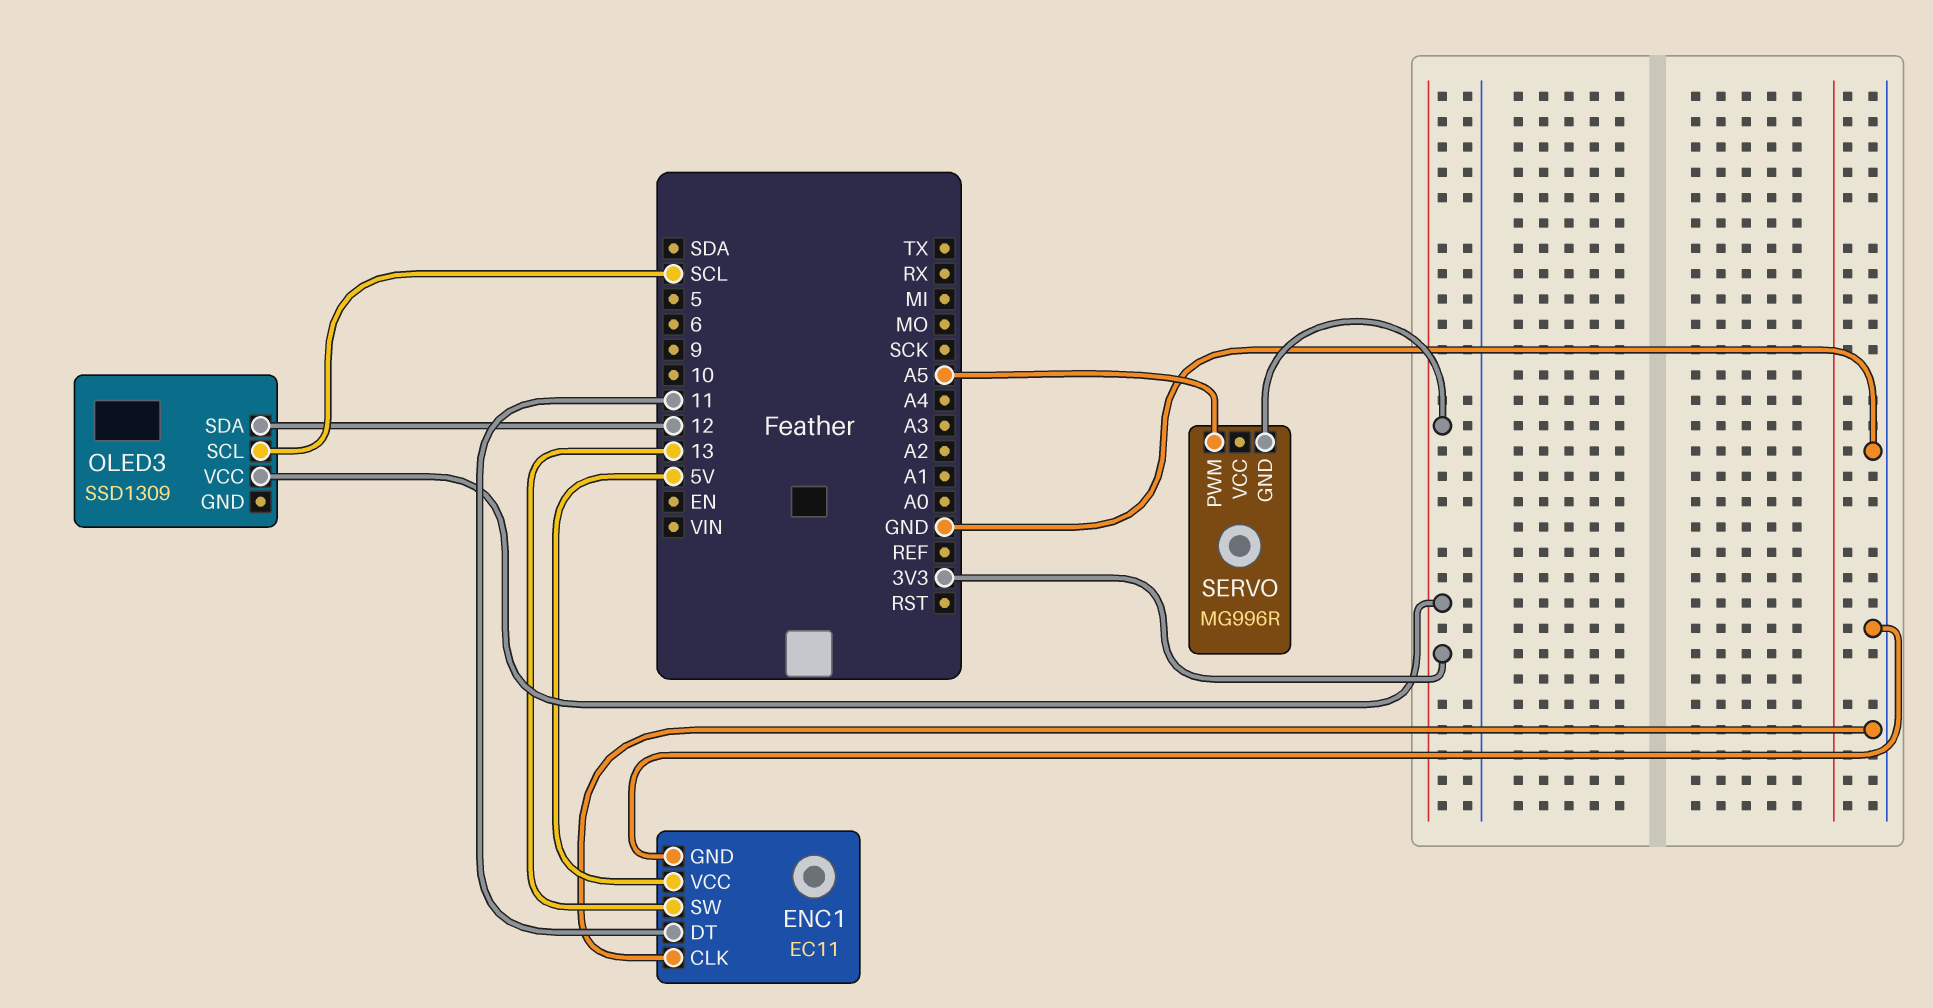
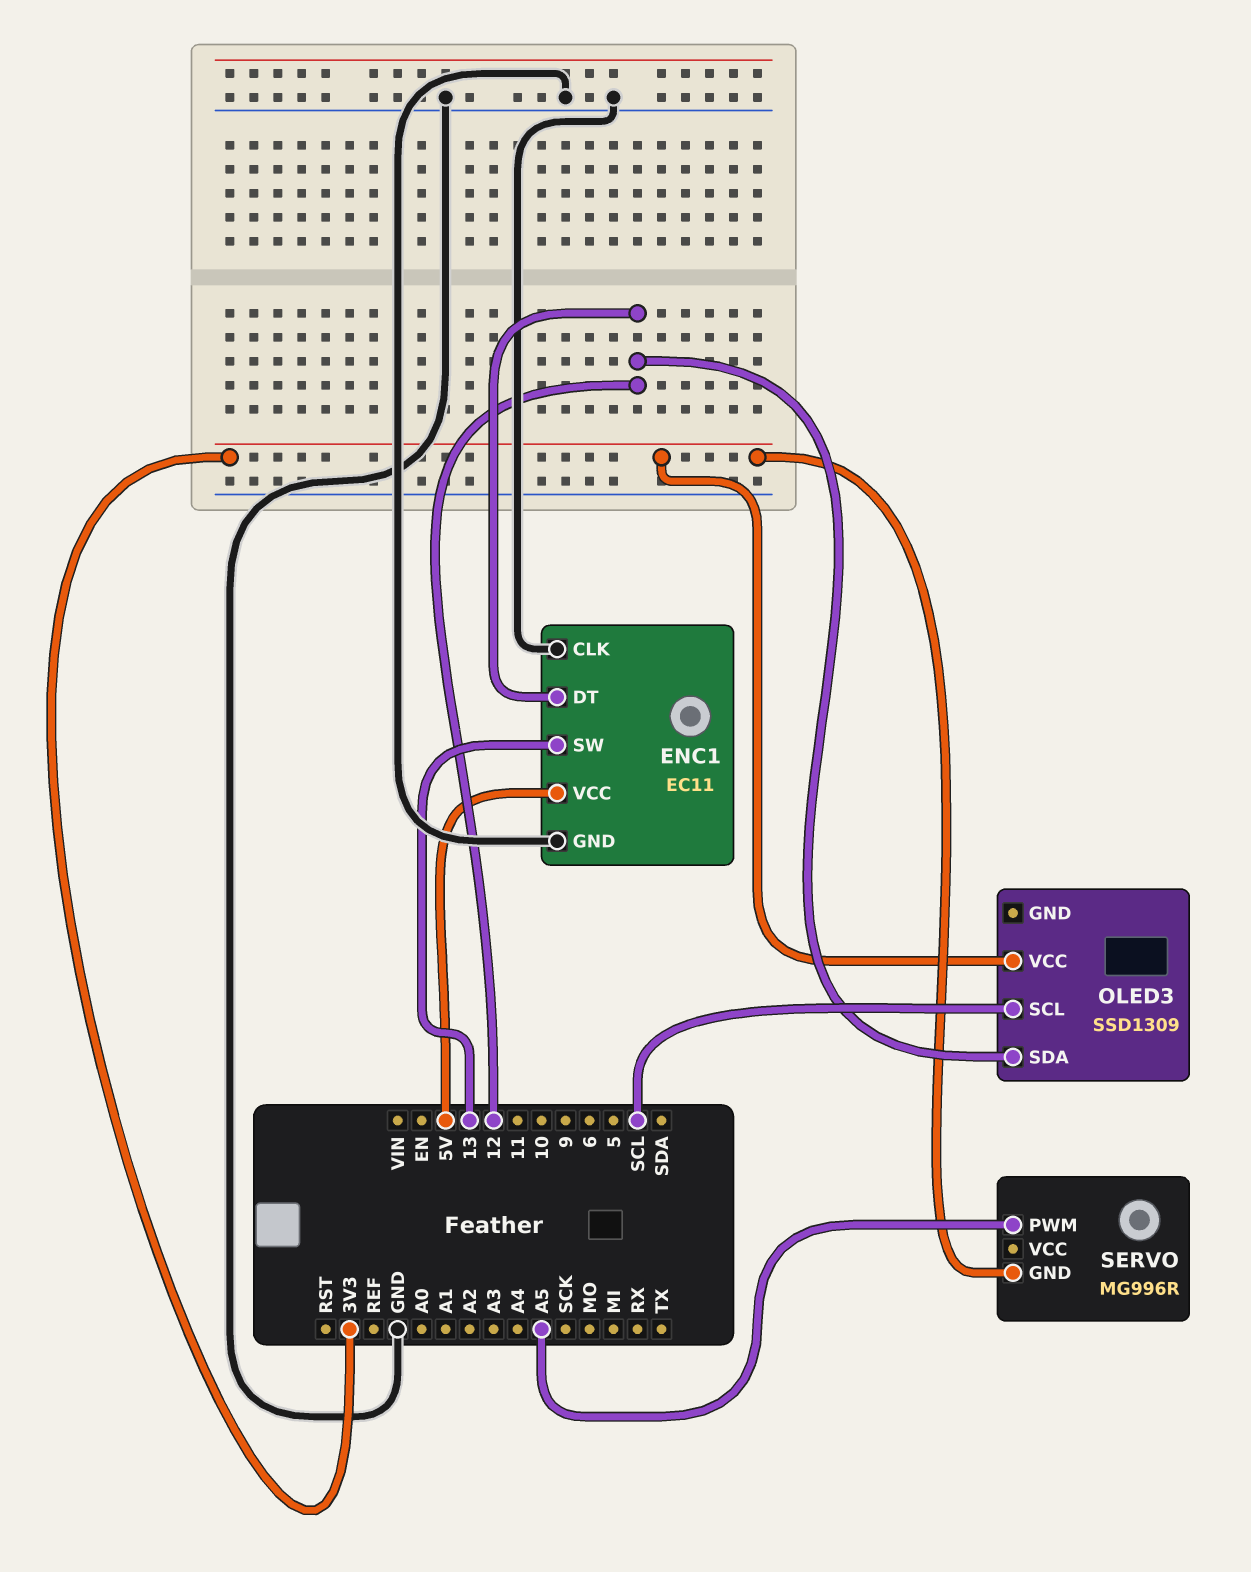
ENC1 pin DT: 11 -> 12

